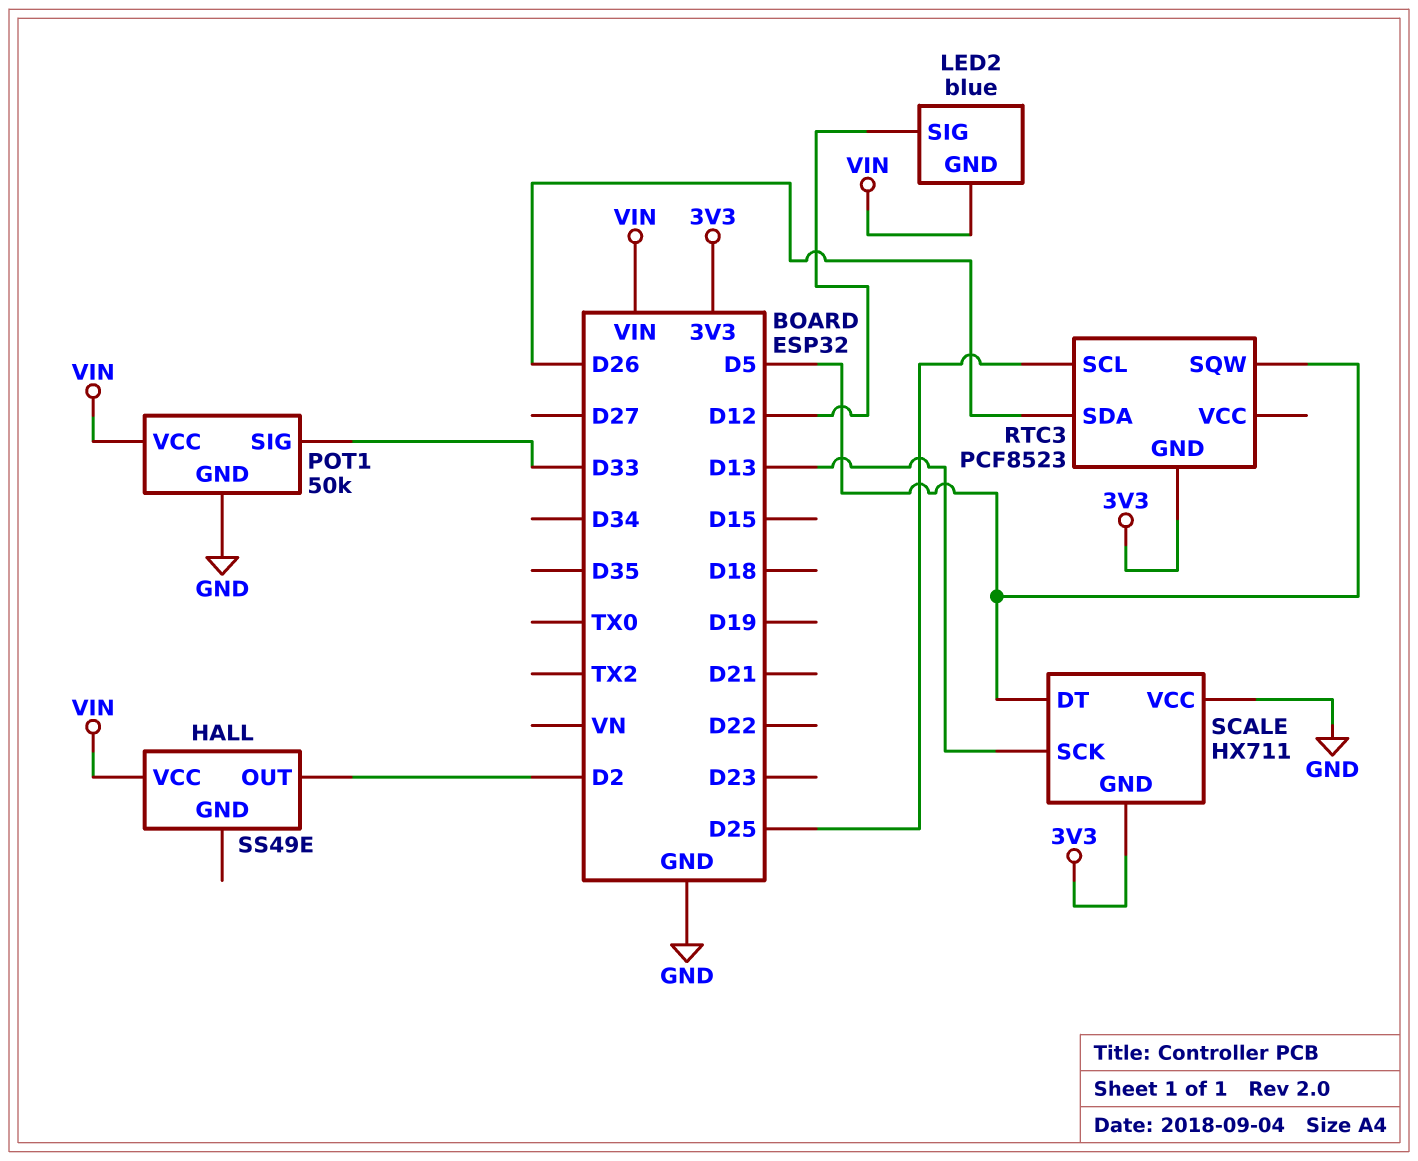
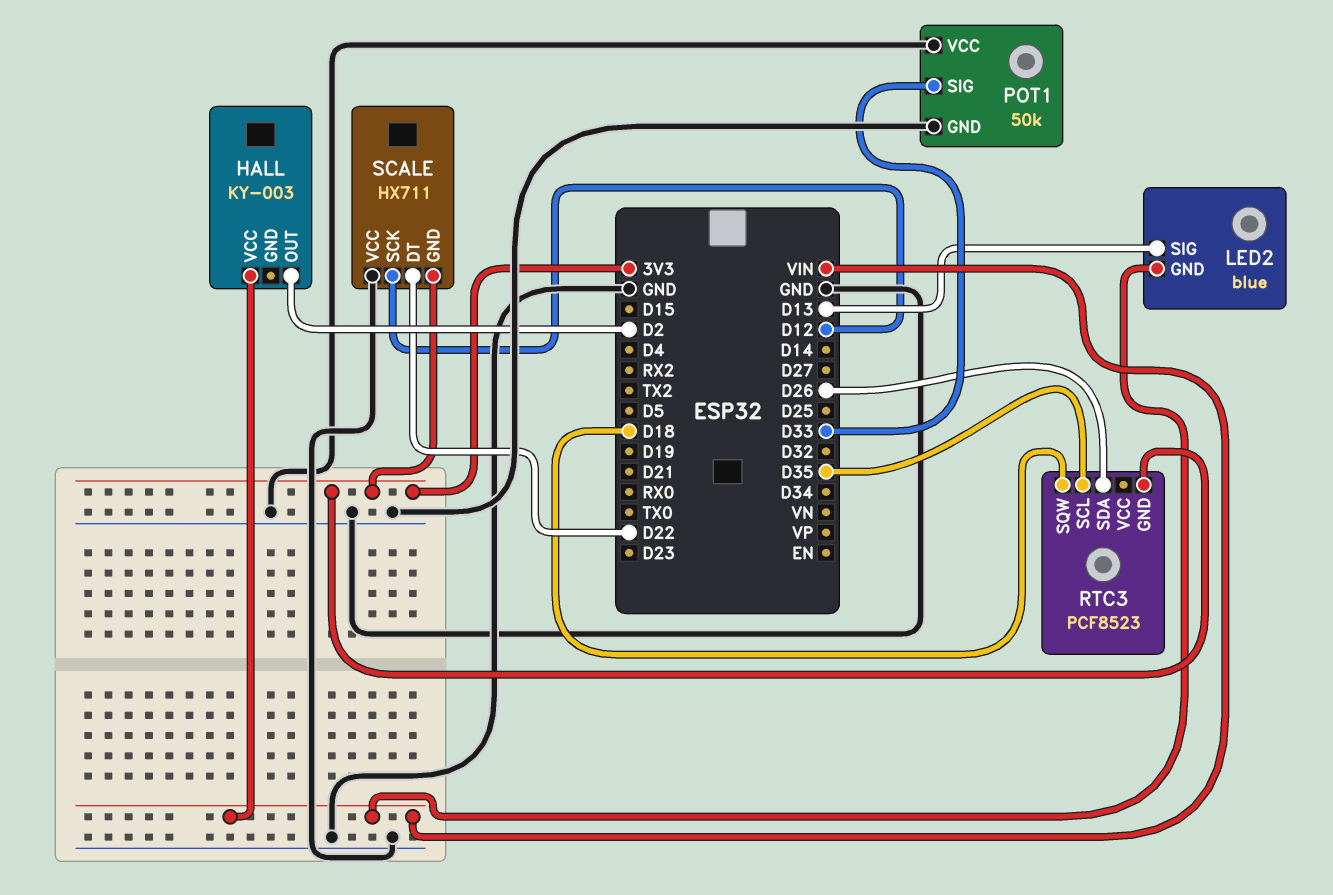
HALL: SS49E -> KY-003
LED2 pin SIG: D12 -> D13
POT1 pin VCC: VIN -> GND
RTC3 pin SCL: D25 -> D35
RTC3 pin SQW: D5 -> D18
SCALE pin DT: D5 -> D22
SCALE pin SCK: D13 -> D12

